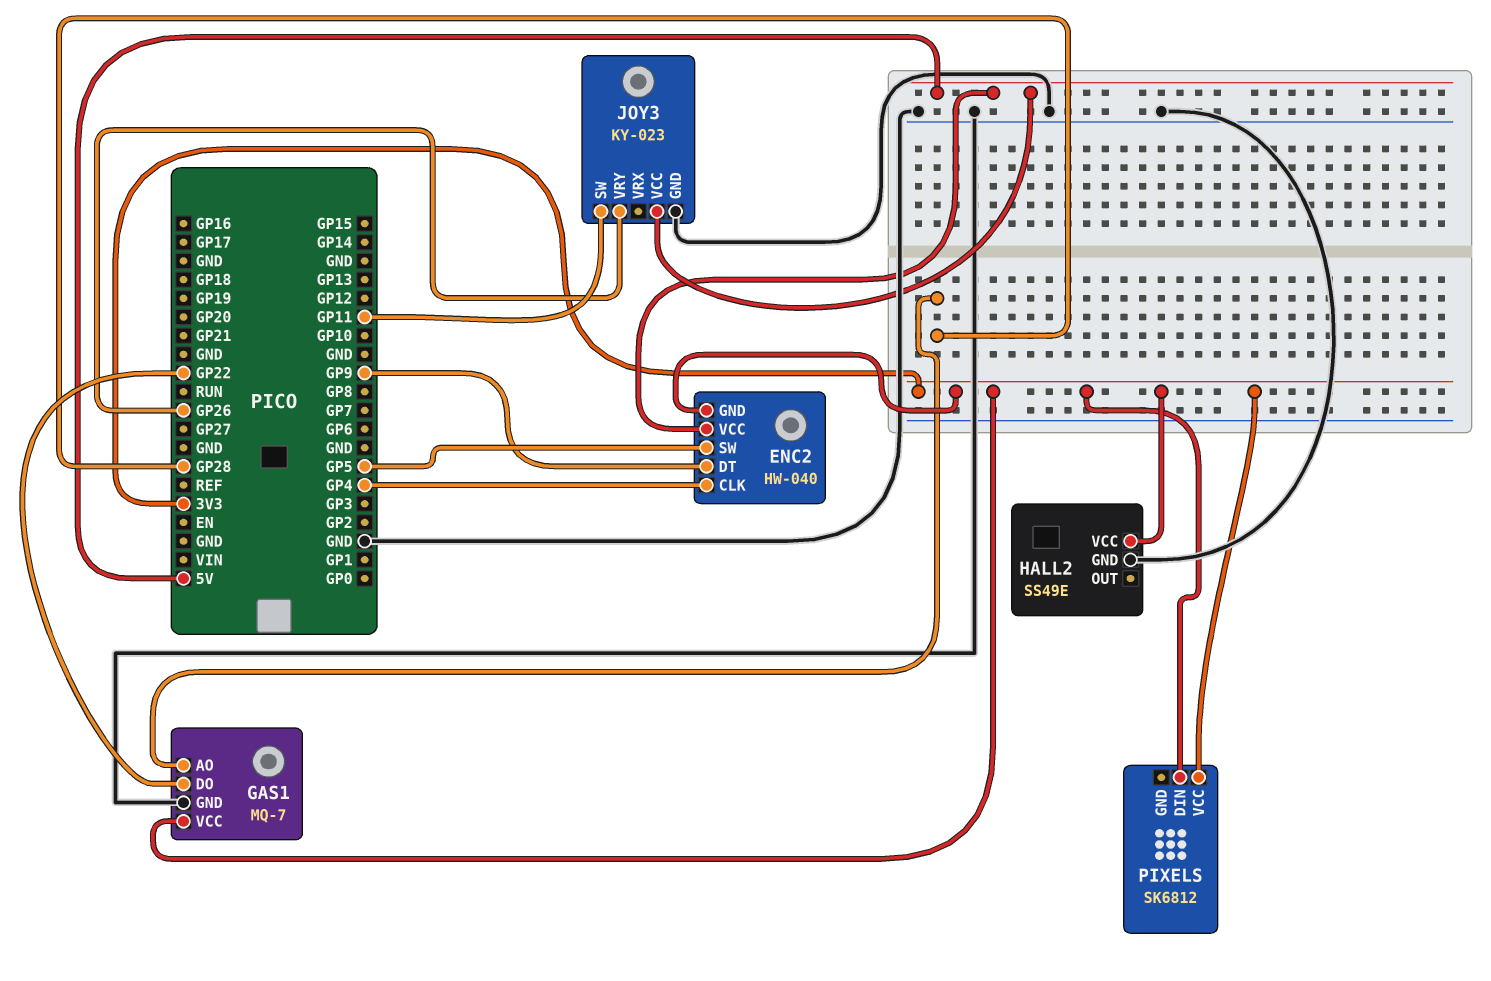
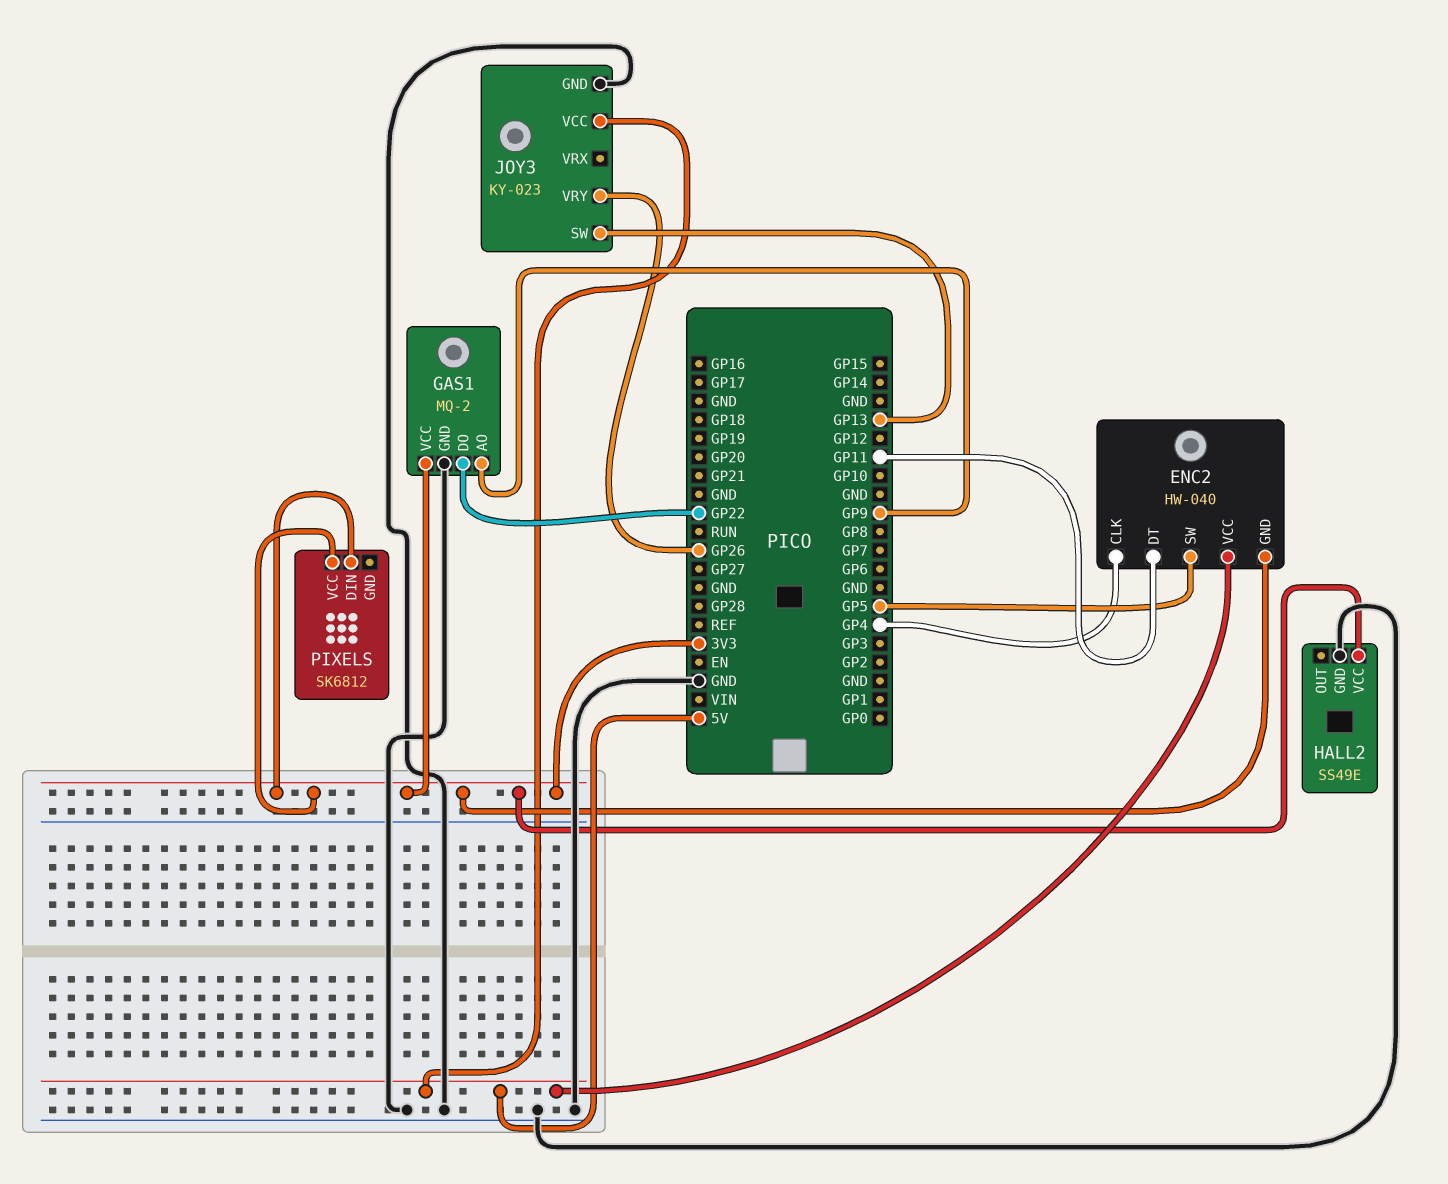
ENC2 pin DT: GP9 -> GP11
GAS1: MQ-7 -> MQ-2
GAS1 pin AO: GP28 -> GP9
JOY3 pin SW: GP11 -> GP13

